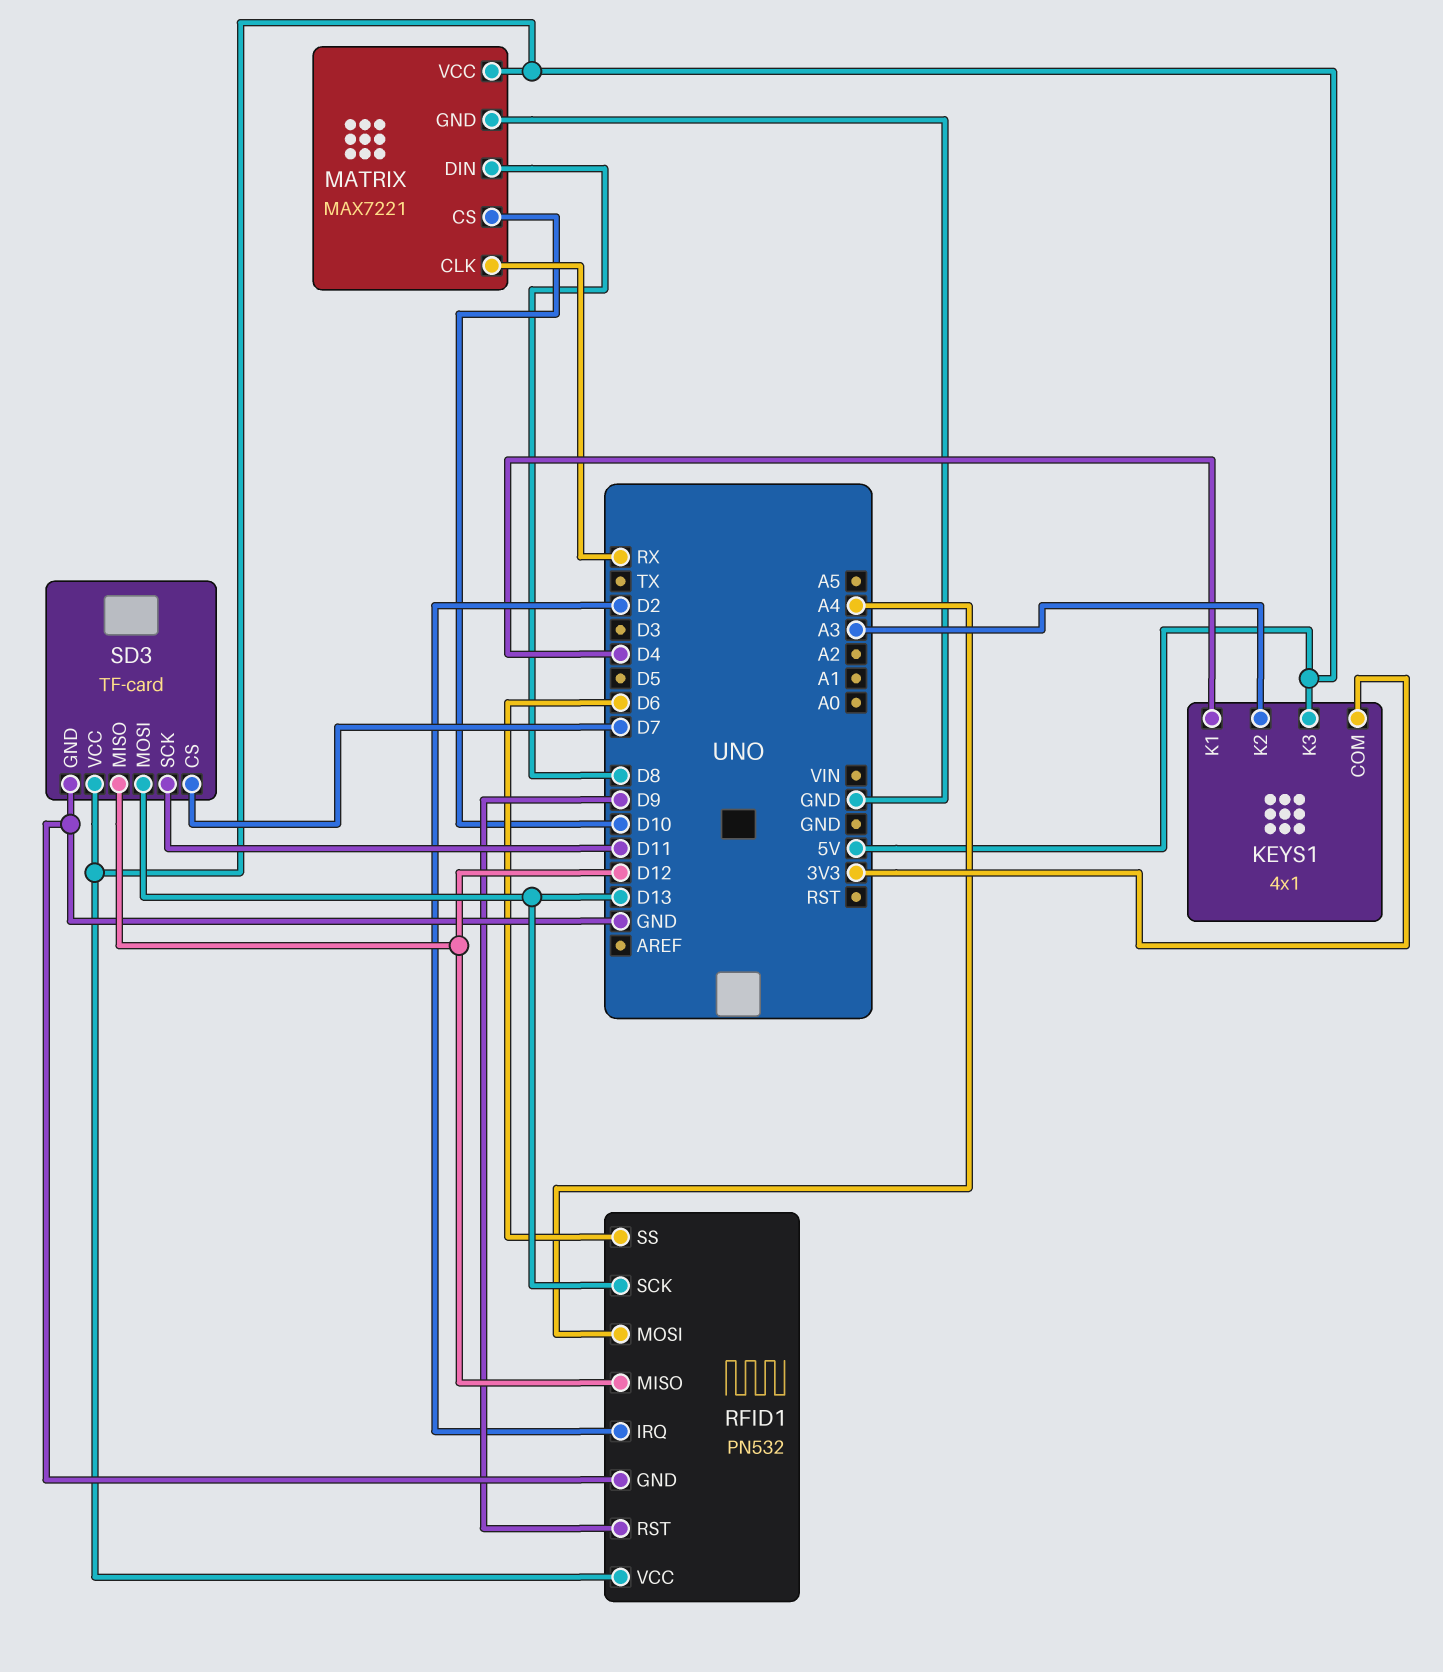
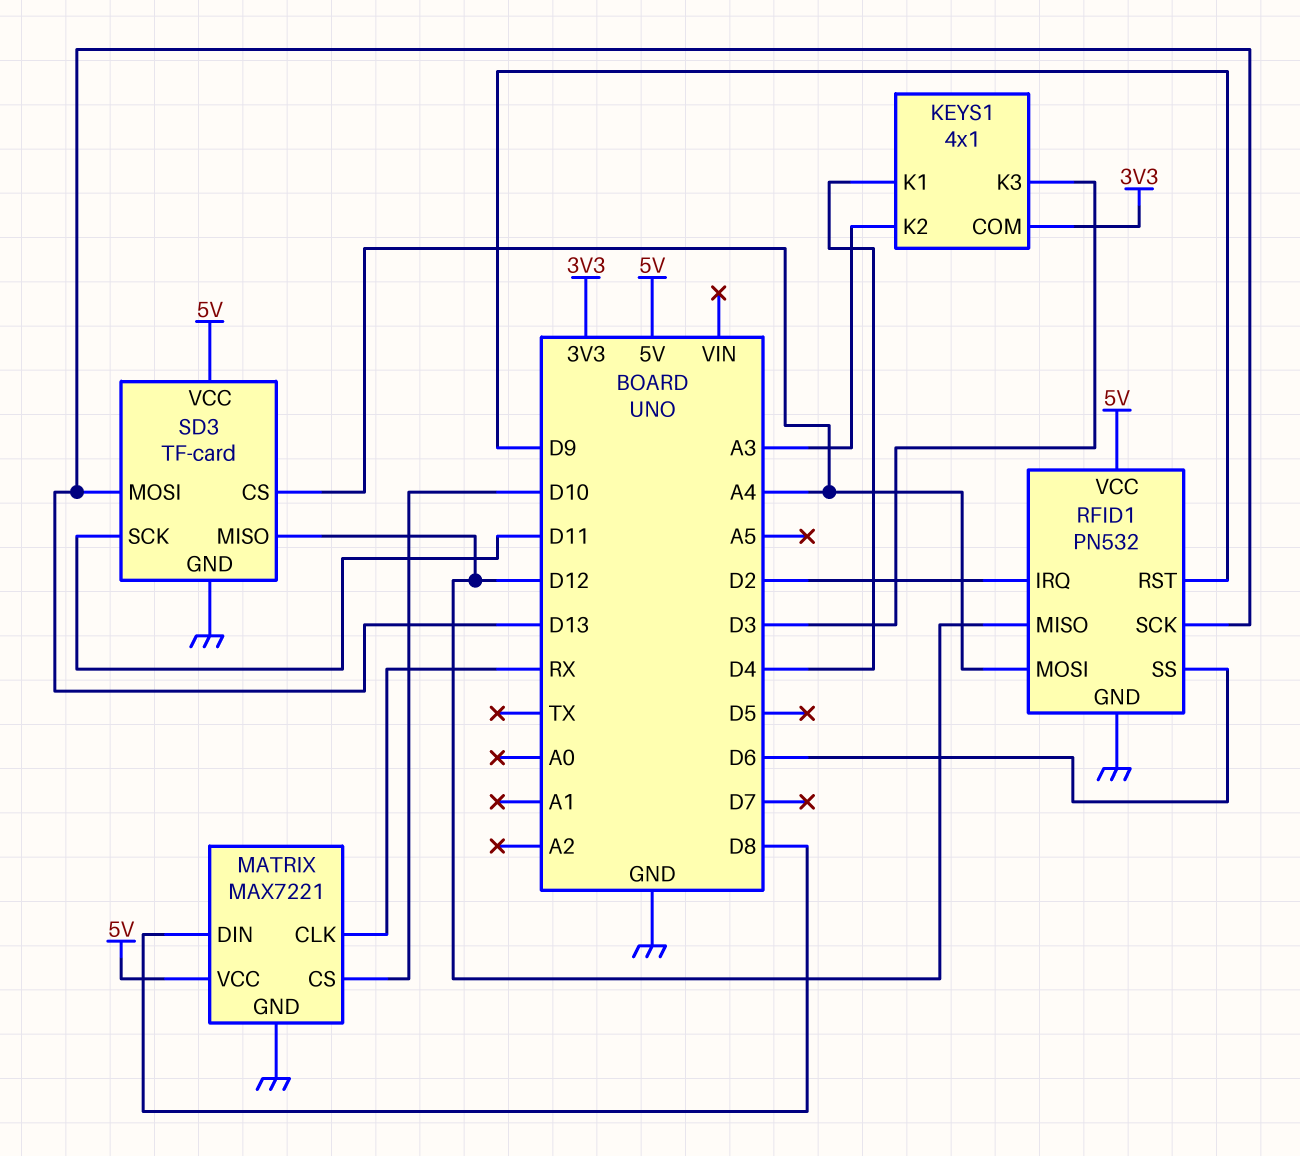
KEYS1 pin K3: 5V -> D3
SD3 pin CS: D7 -> A4

